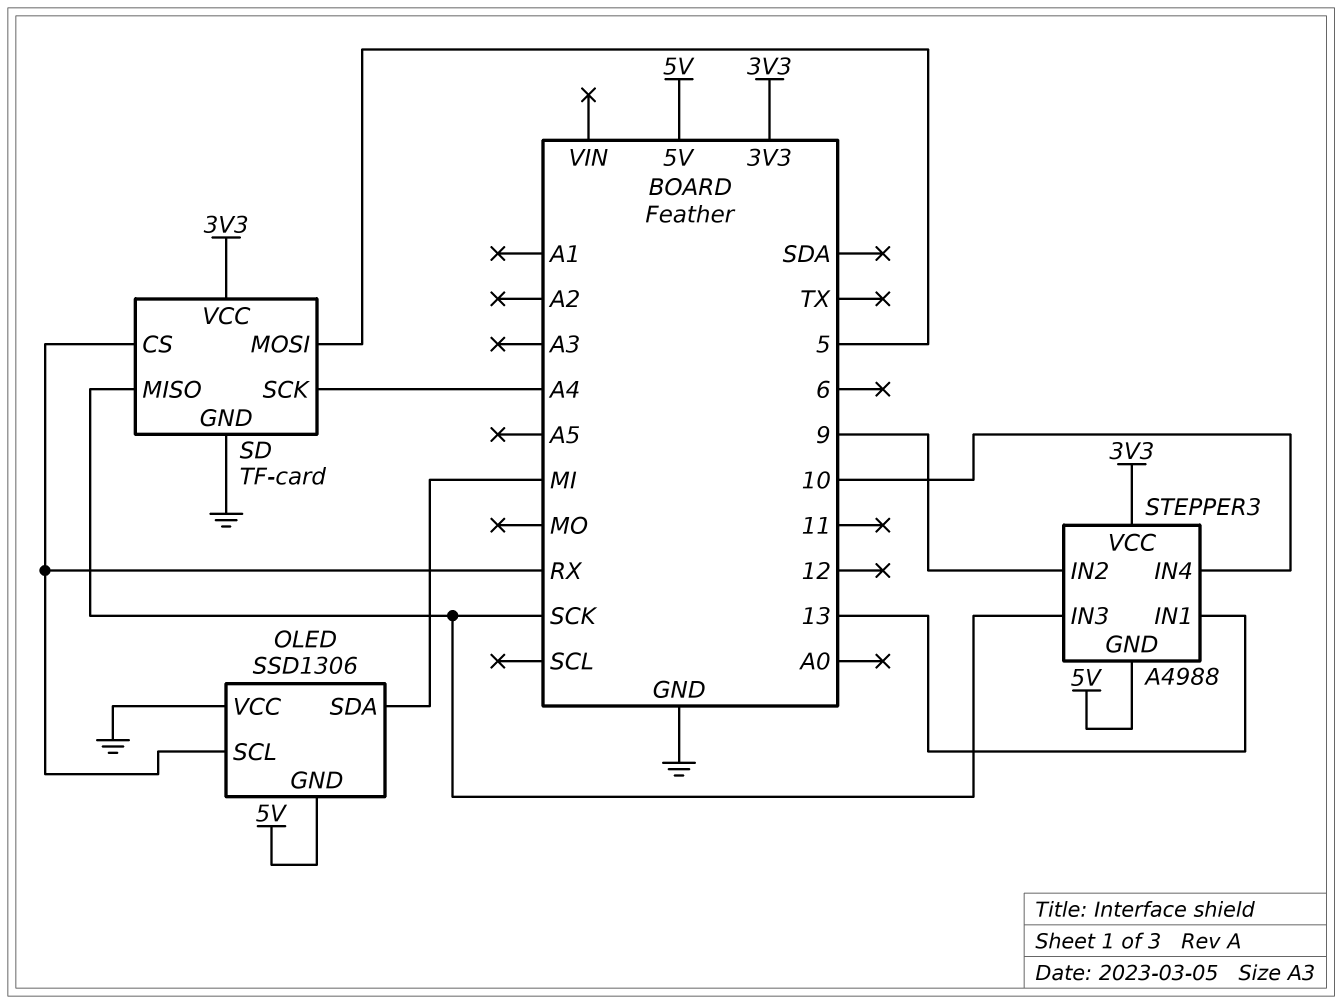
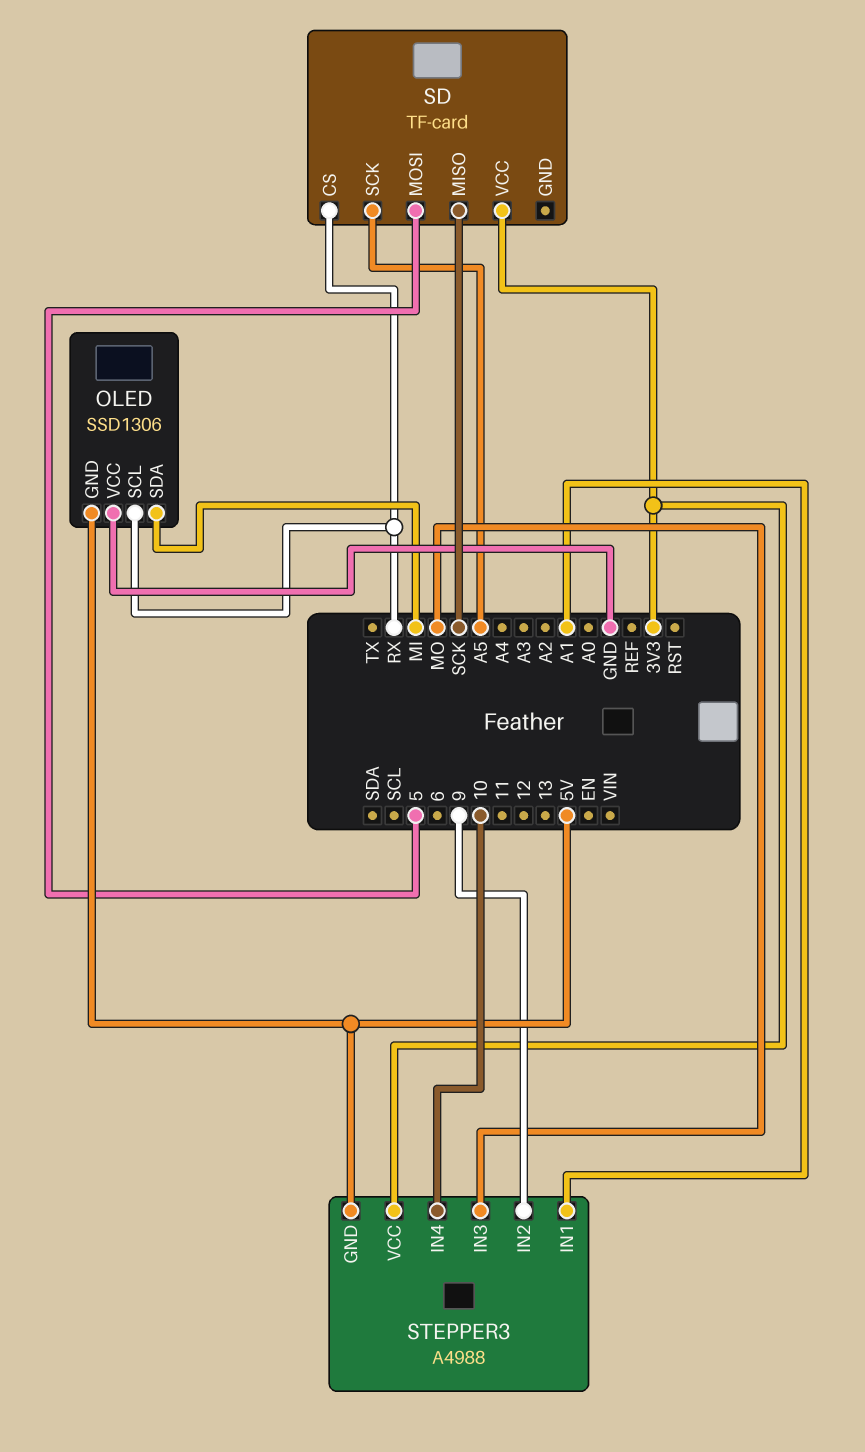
SD pin GND: GND -> none
SD pin SCK: A4 -> A5
STEPPER3 pin IN1: 13 -> A1
STEPPER3 pin IN3: SCK -> MO

